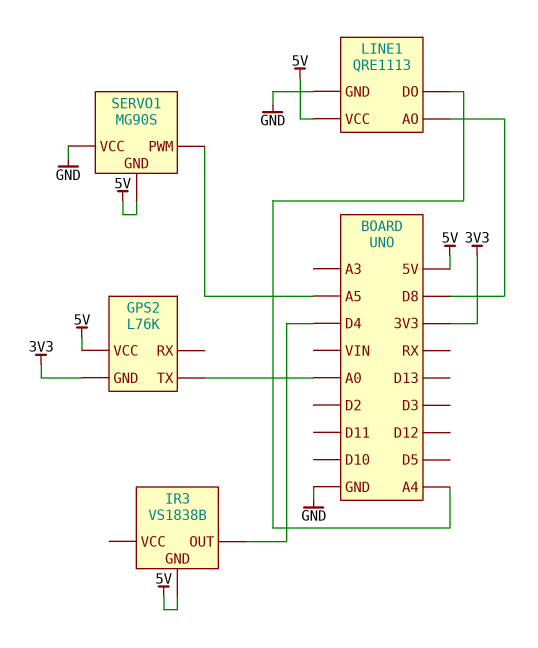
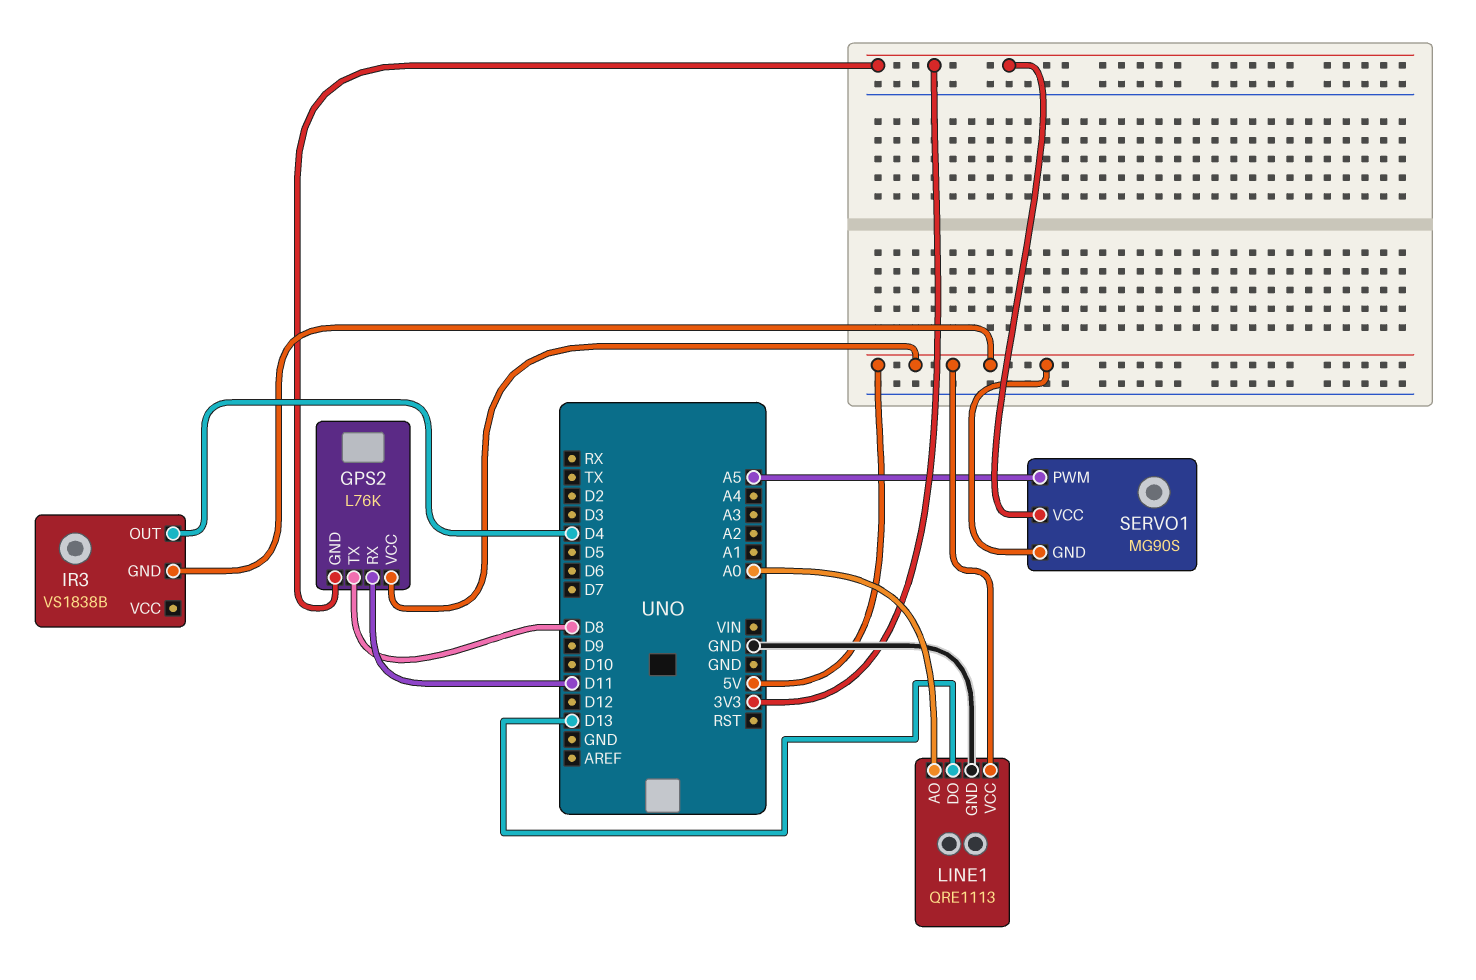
GPS2 pin RX: none -> D11
GPS2 pin TX: A0 -> D8
LINE1 pin AO: D8 -> A0
LINE1 pin DO: A4 -> D13
SERVO1 pin VCC: GND -> 3V3

